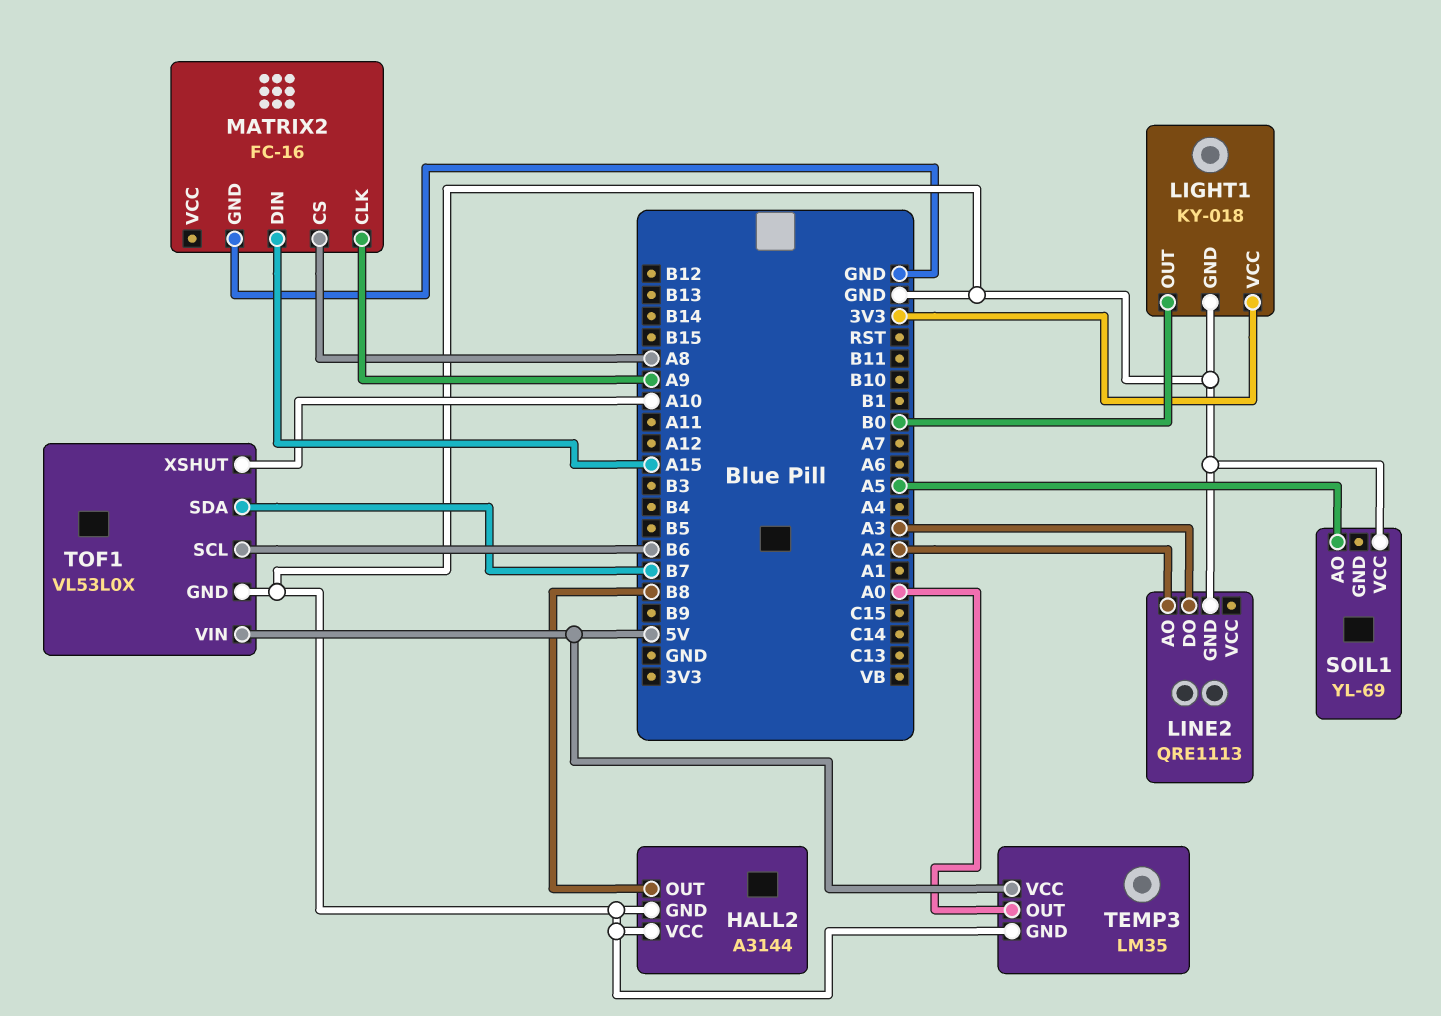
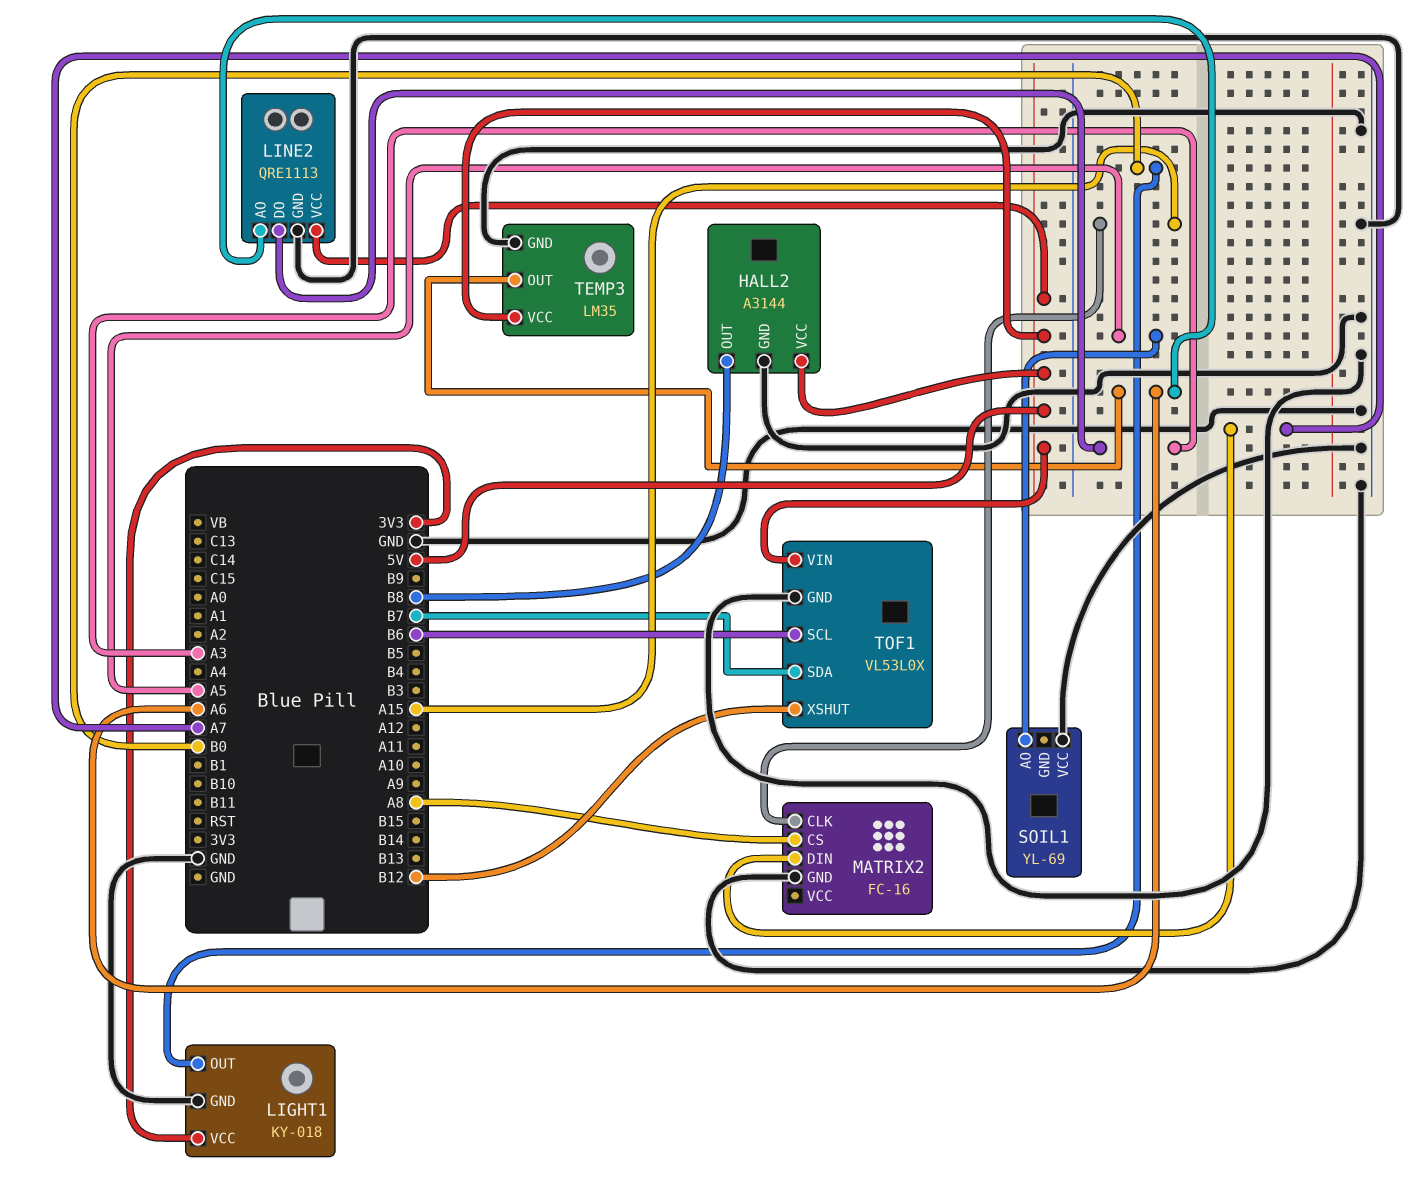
HALL2 pin VCC: GND -> 5V
LINE2 pin AO: A2 -> A6
LINE2 pin VCC: none -> 5V
MATRIX2 pin CLK: A9 -> A15
MATRIX2 pin DIN: A15 -> A7
TEMP3 pin OUT: A0 -> A6
TOF1 pin XSHUT: A10 -> B12

